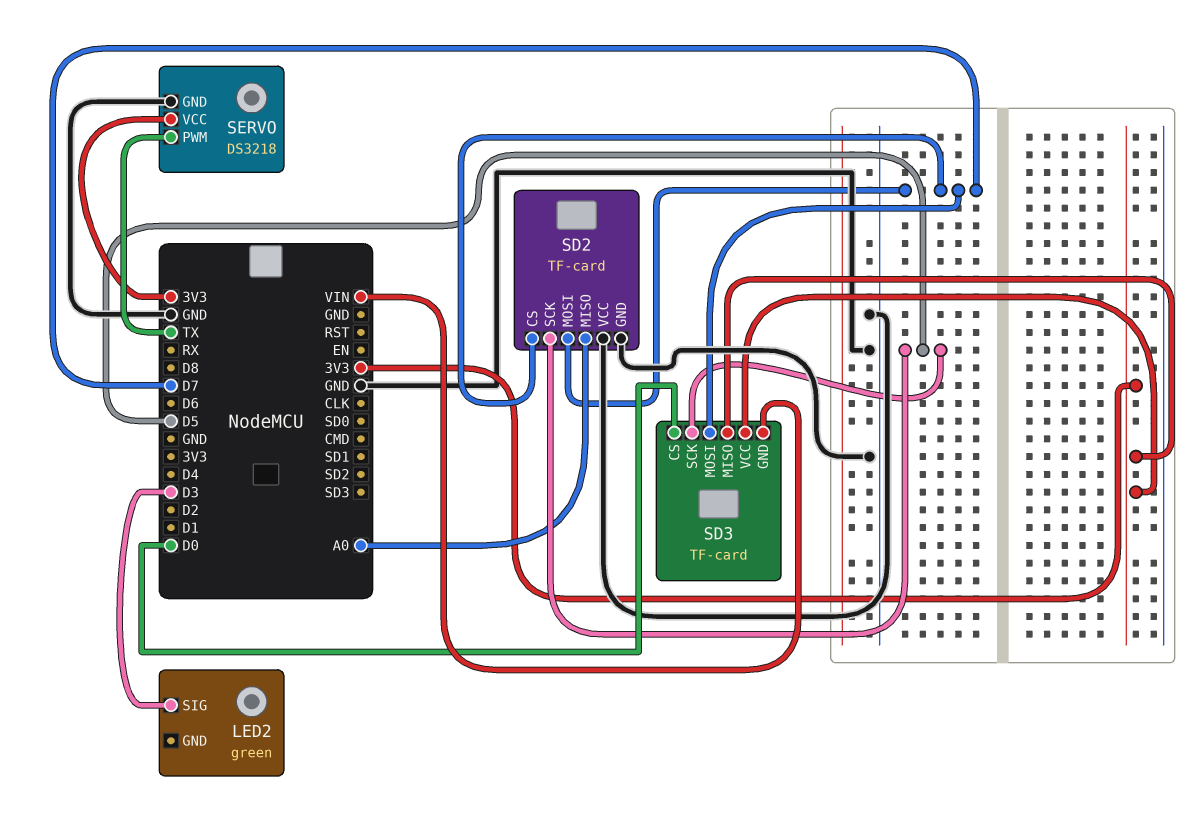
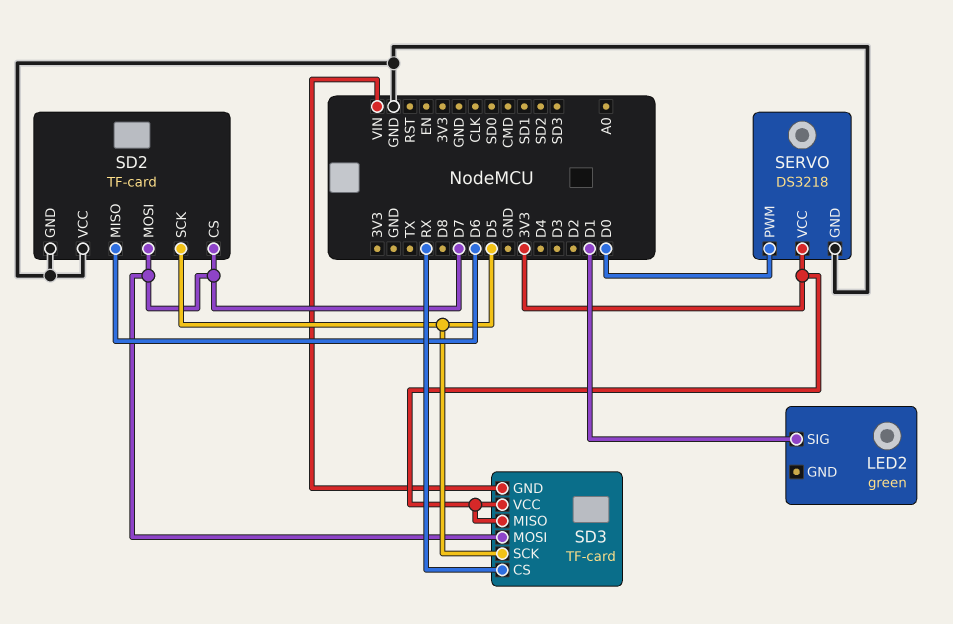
LED2 pin SIG: D3 -> D1
SD2 pin MISO: A0 -> D6
SD3 pin CS: D0 -> RX
SERVO pin PWM: TX -> D0

